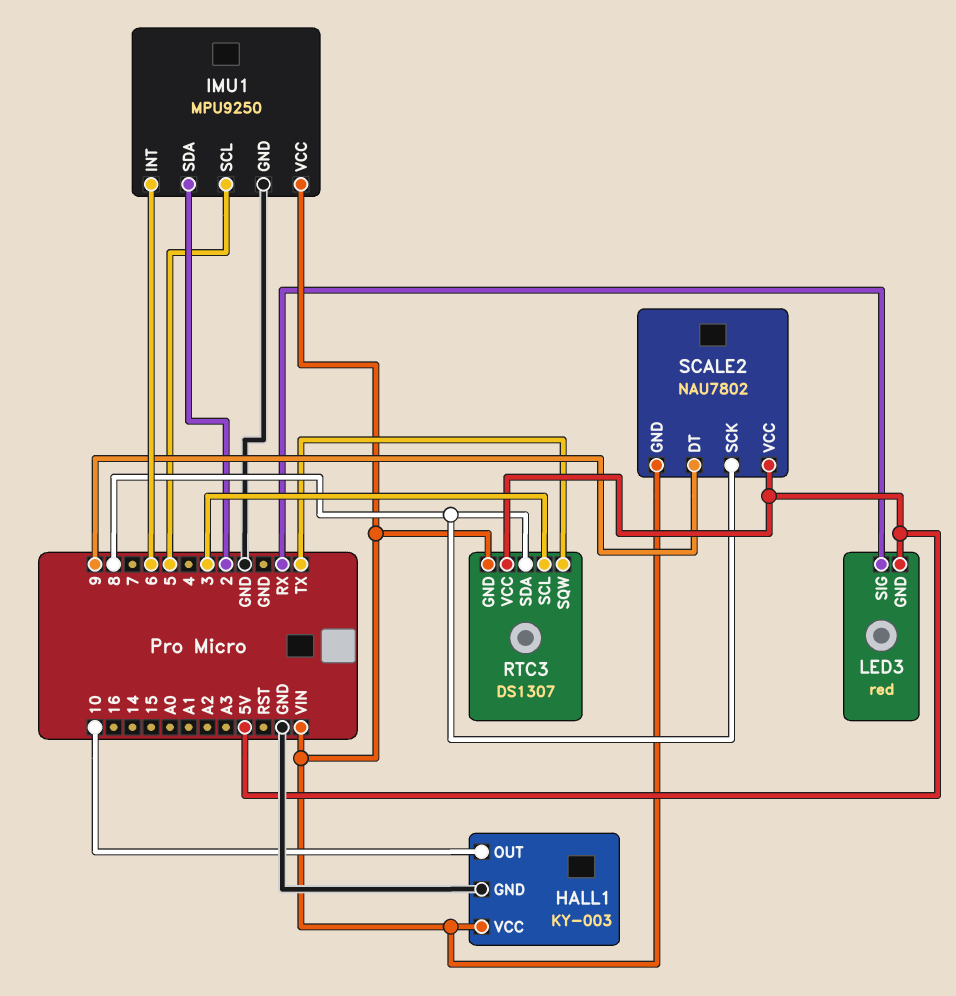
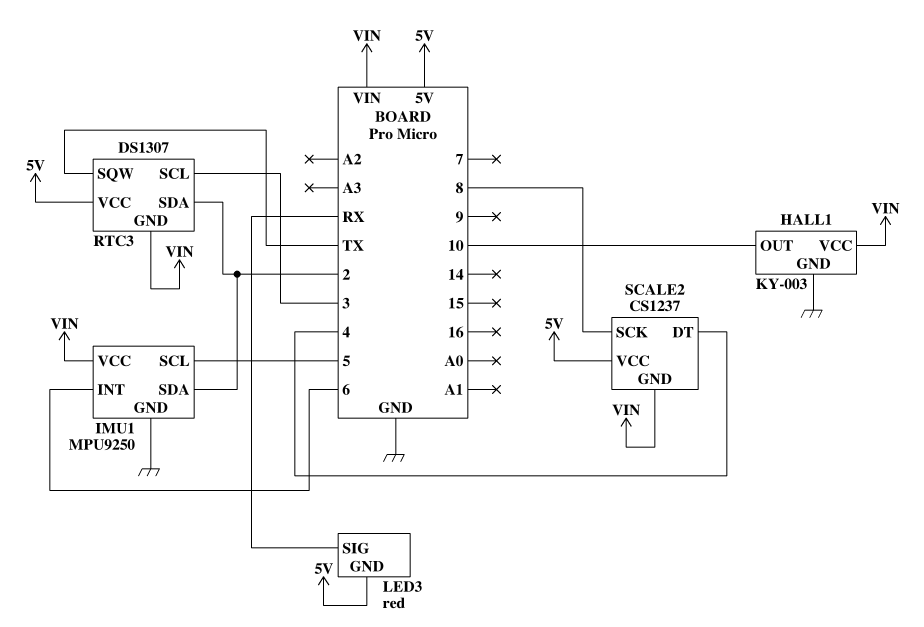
RTC3 pin SDA: 8 -> 2
SCALE2: NAU7802 -> CS1237
SCALE2 pin DT: 9 -> 4

